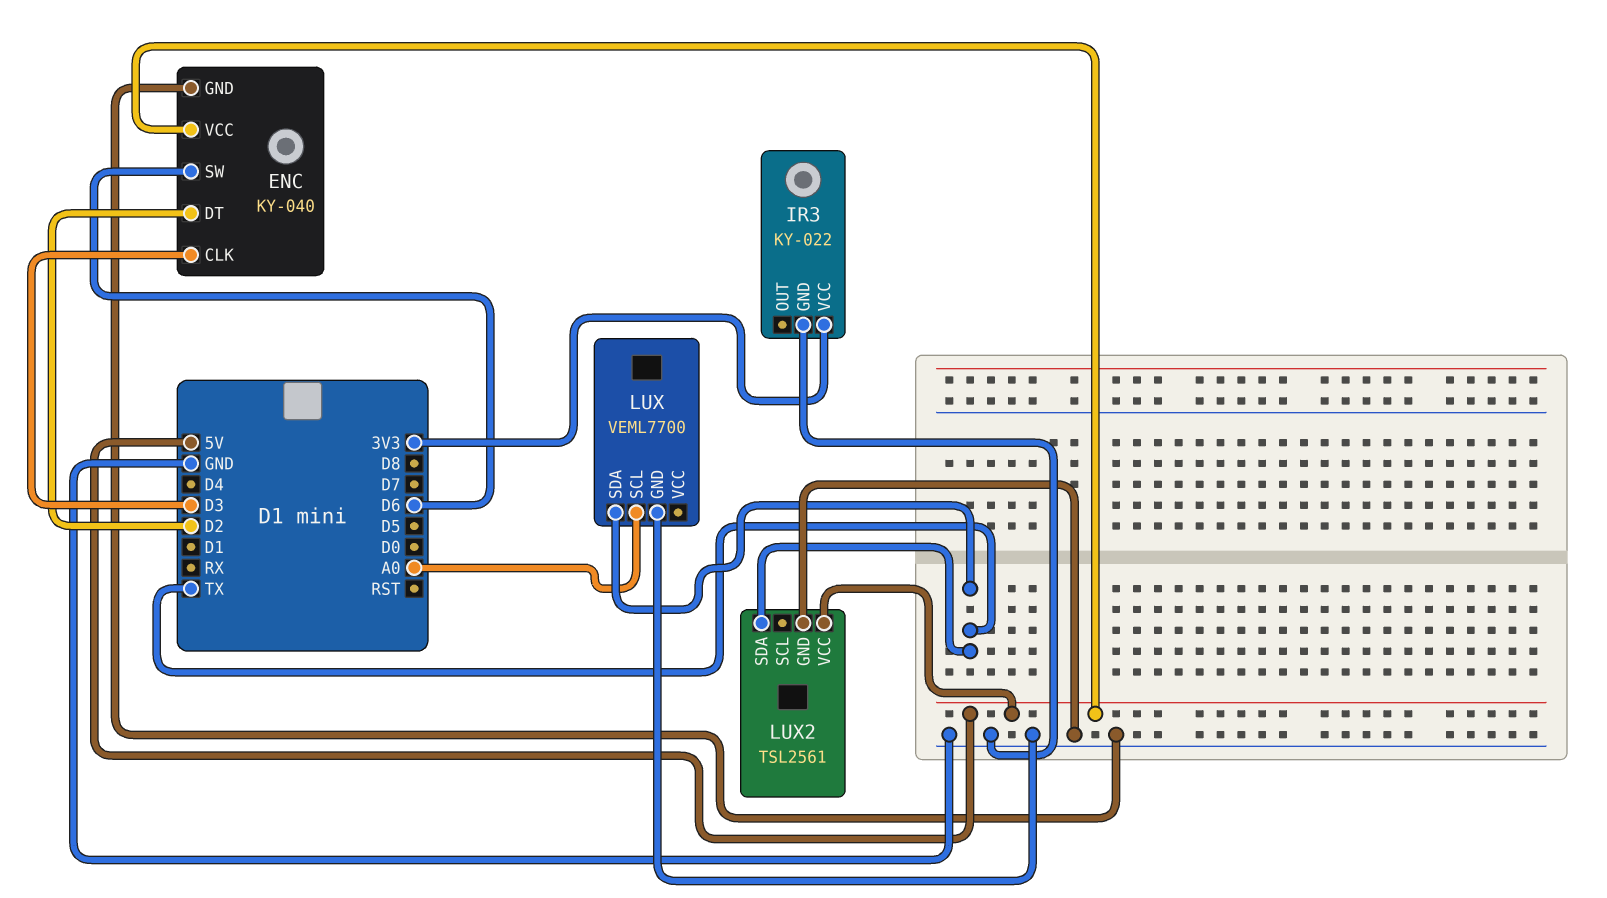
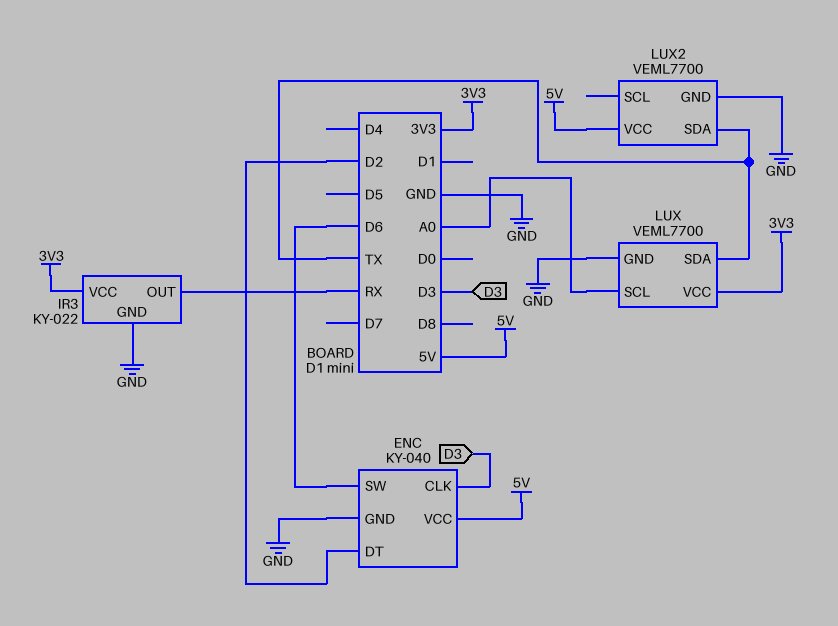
IR3 pin OUT: none -> RX
LUX pin VCC: none -> 3V3
LUX2: TSL2561 -> VEML7700

